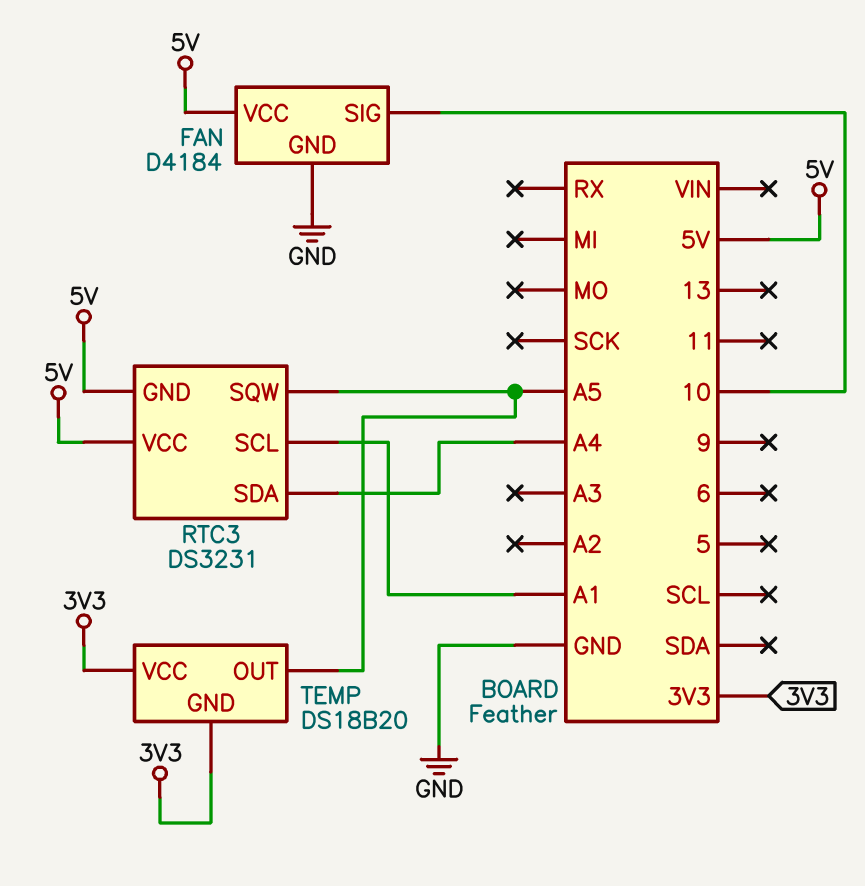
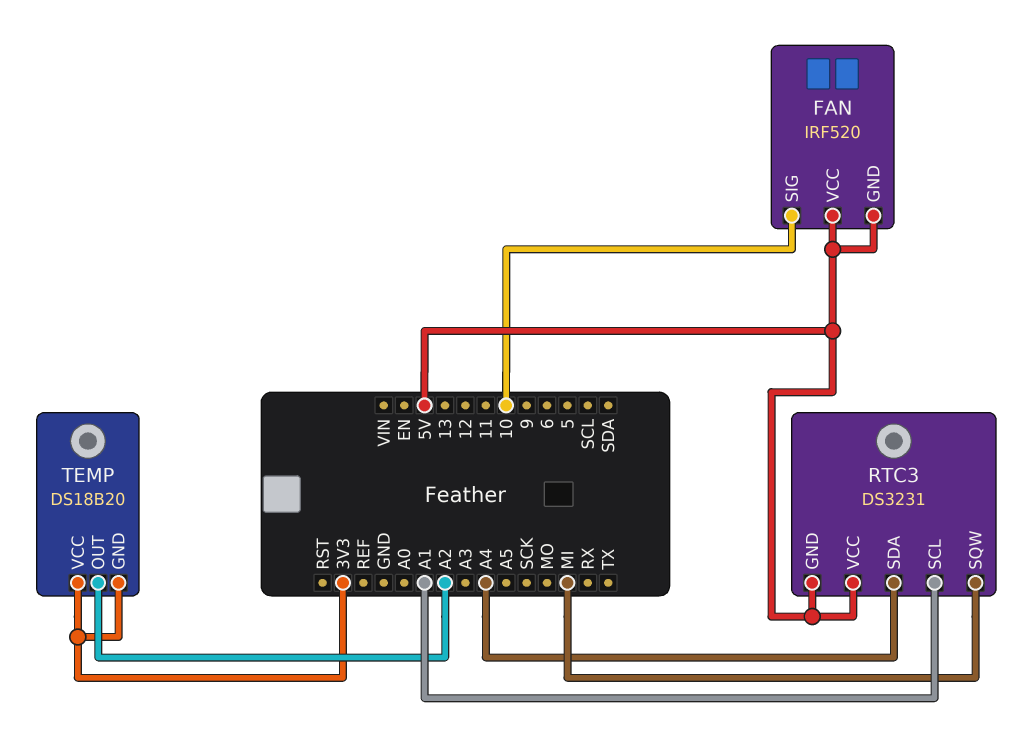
FAN: D4184 -> IRF520
FAN pin GND: GND -> 5V
RTC3 pin SQW: A5 -> MI
TEMP pin OUT: A5 -> A2

